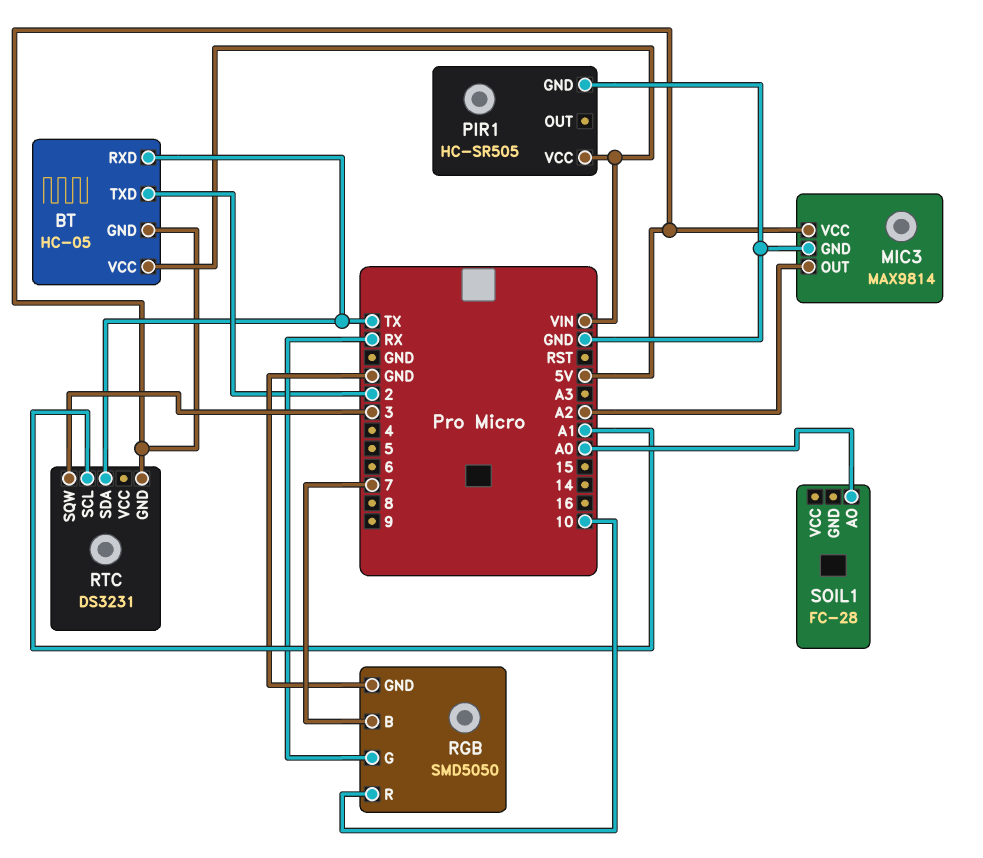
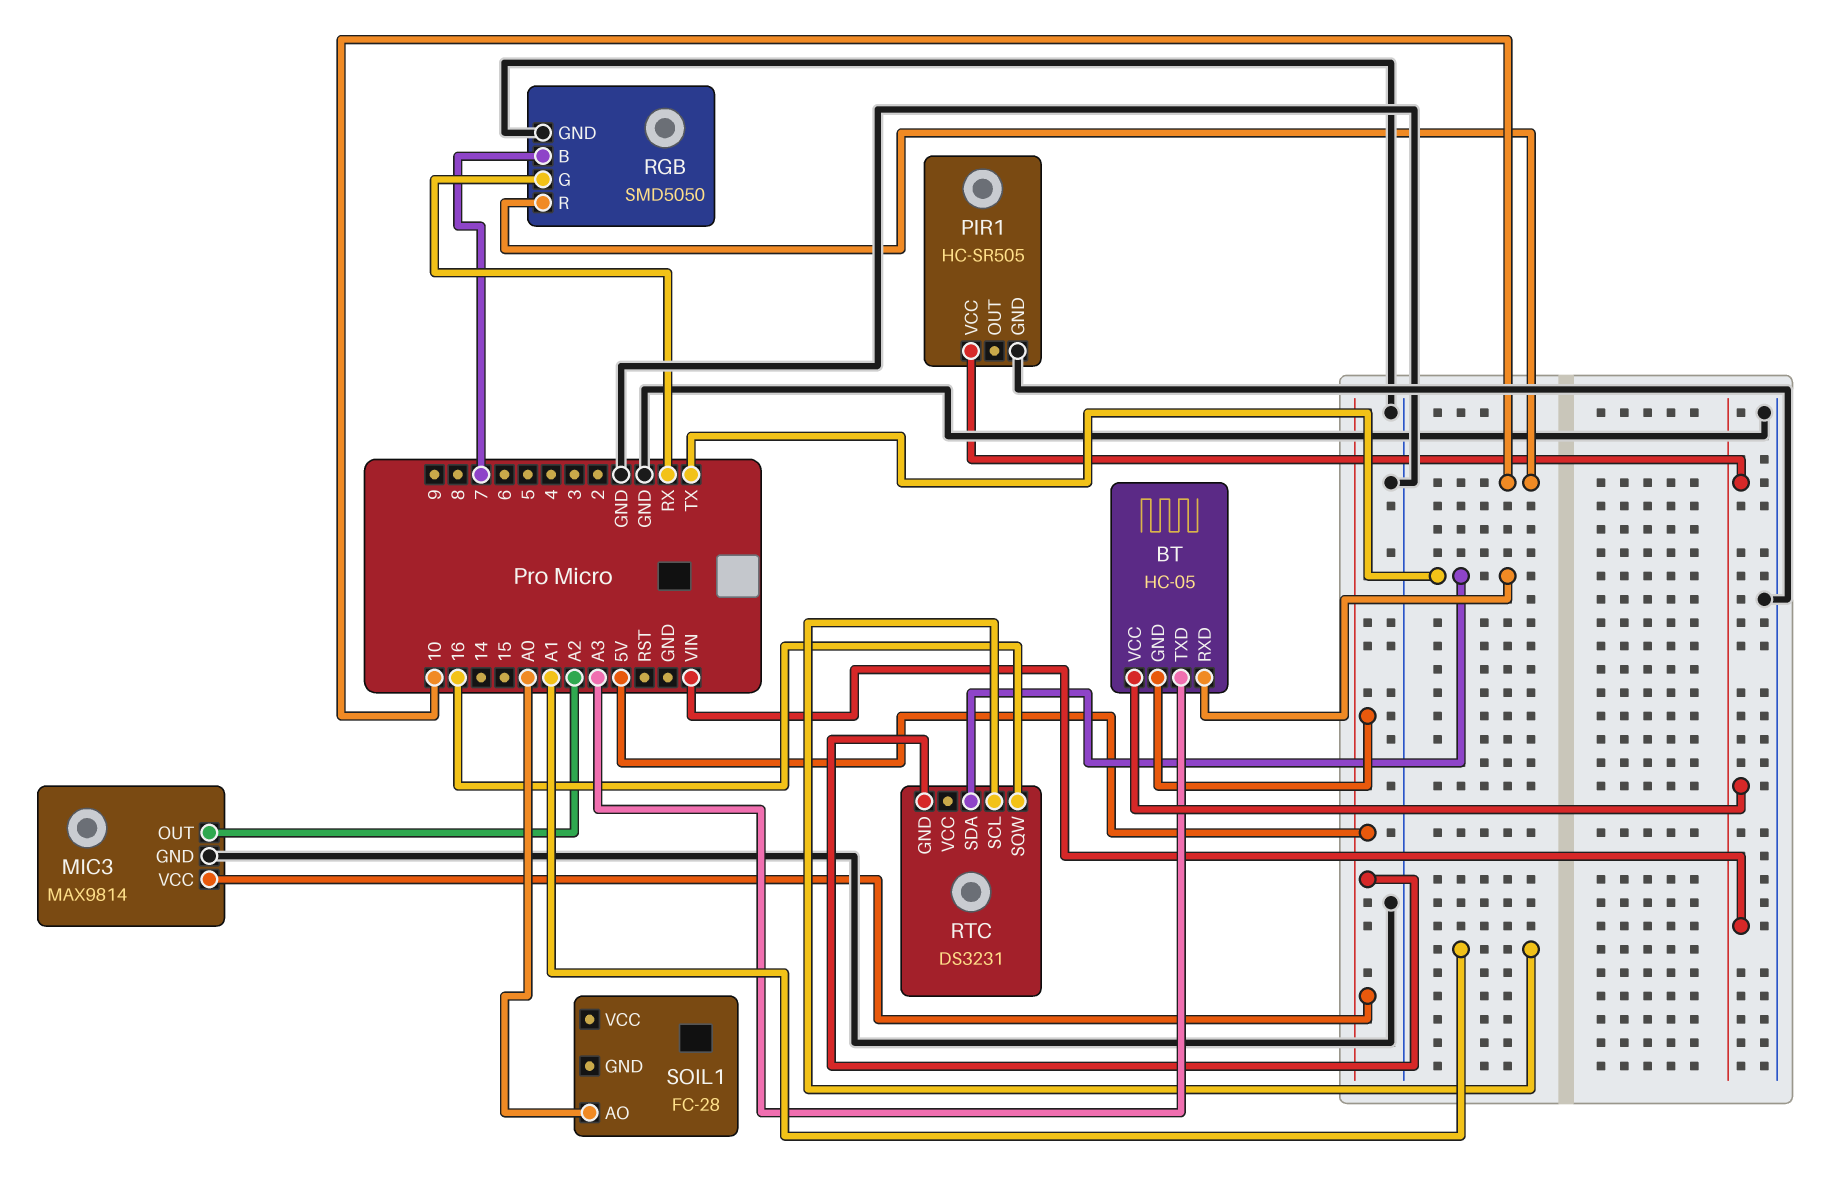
BT pin TXD: 2 -> A3
RTC pin SQW: 3 -> 16

